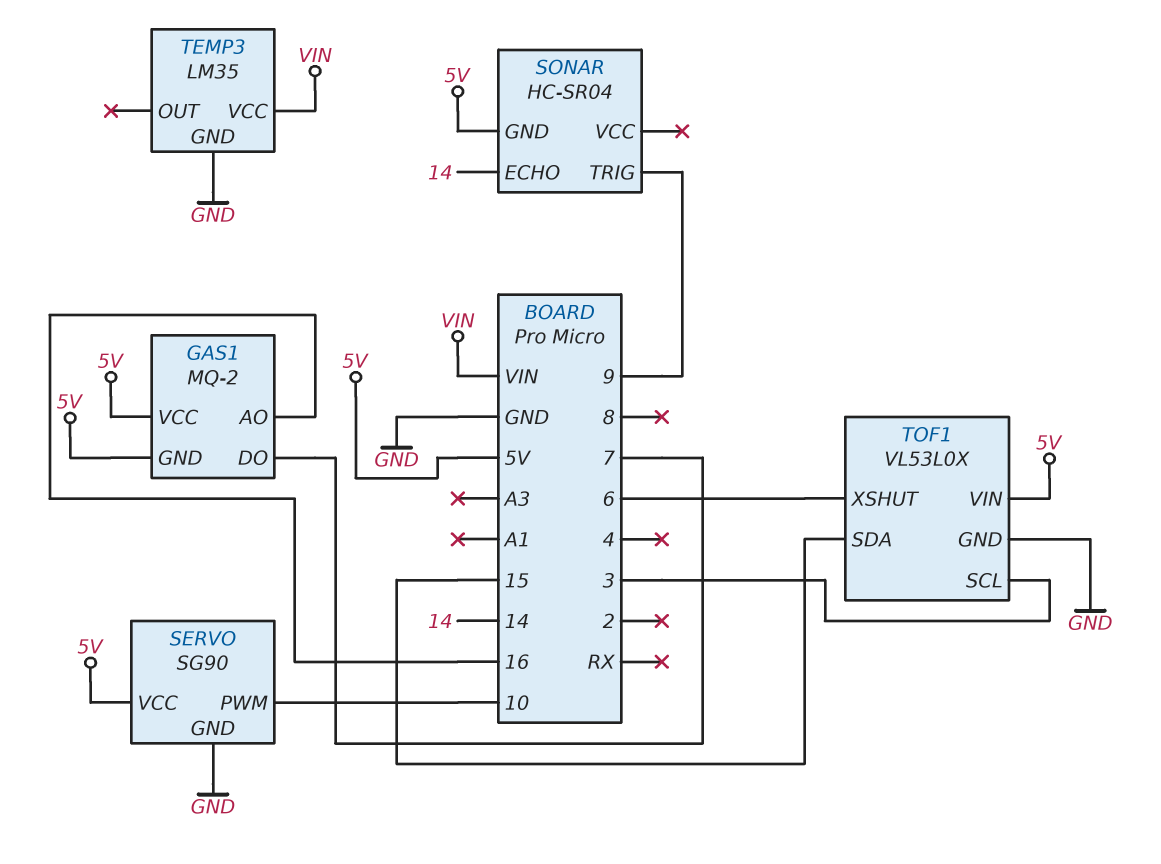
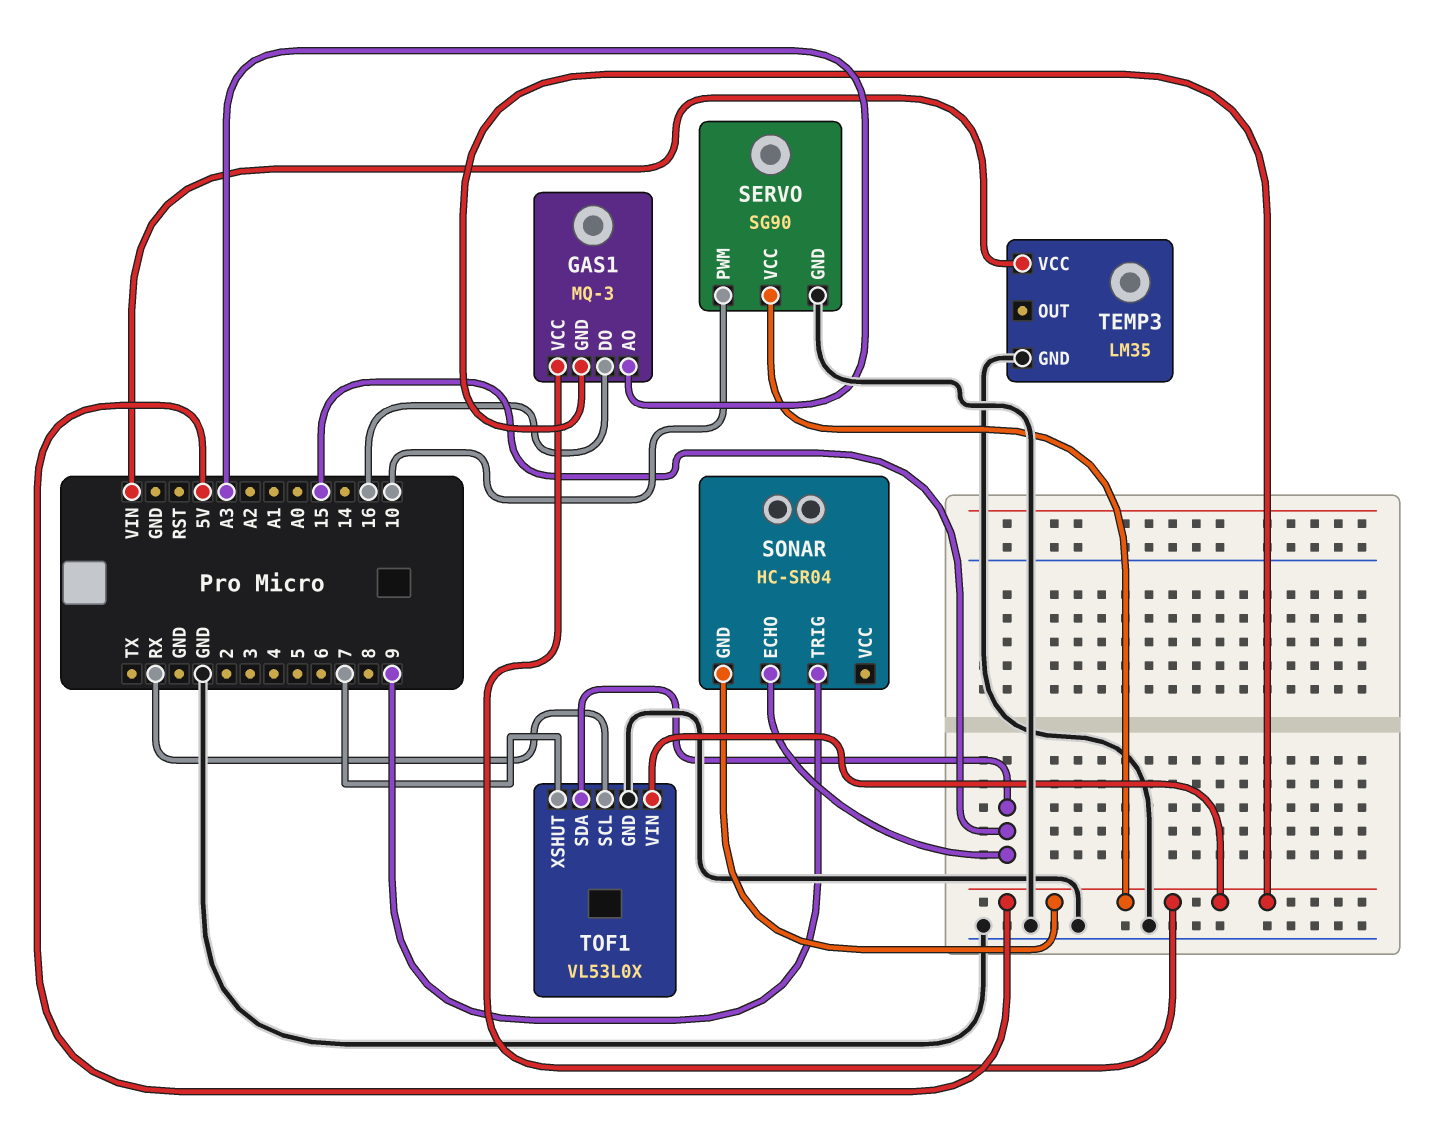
GAS1: MQ-2 -> MQ-3
GAS1 pin AO: 16 -> A3
GAS1 pin DO: 7 -> 16
SONAR pin ECHO: 14 -> 15
TOF1 pin SCL: 3 -> RX
TOF1 pin XSHUT: 6 -> 7

